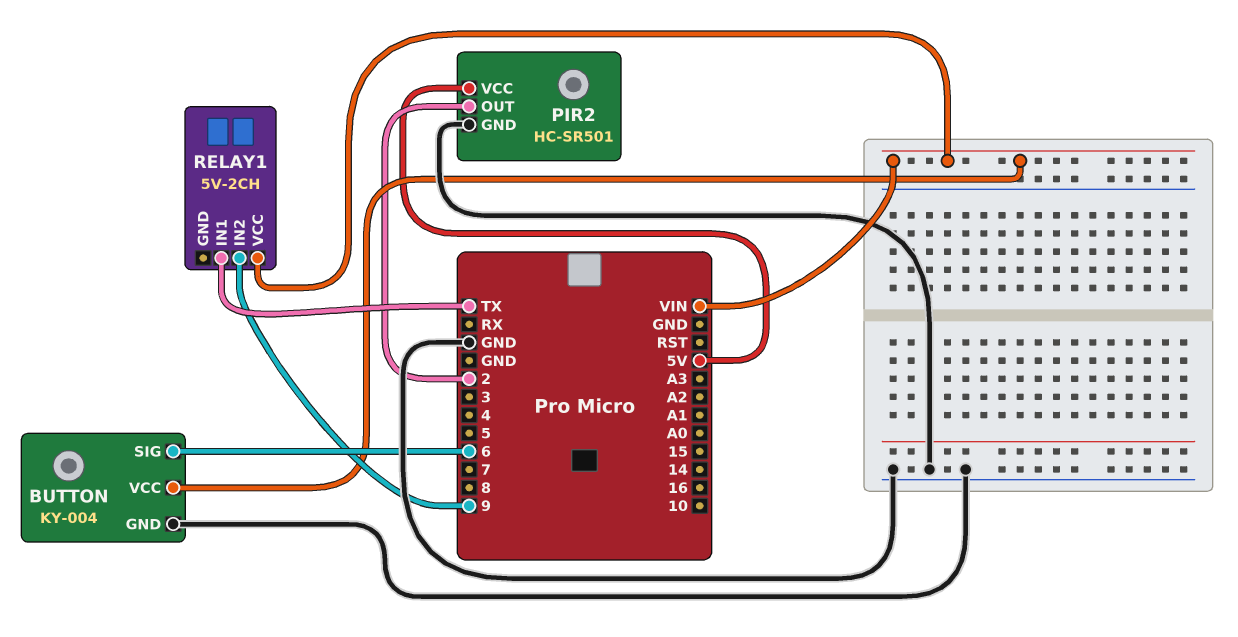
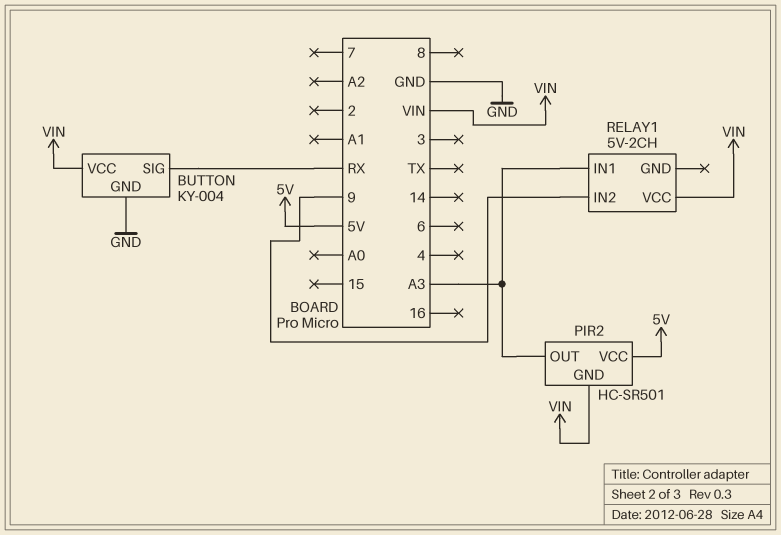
BUTTON pin SIG: 6 -> RX
PIR2 pin GND: GND -> VIN
PIR2 pin OUT: 2 -> A3
RELAY1 pin IN1: TX -> A3

